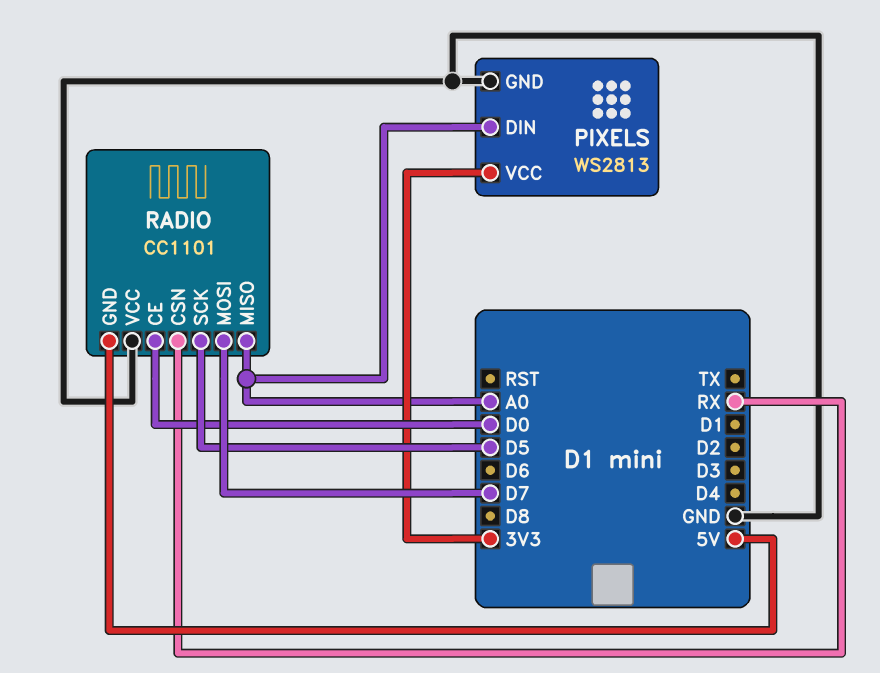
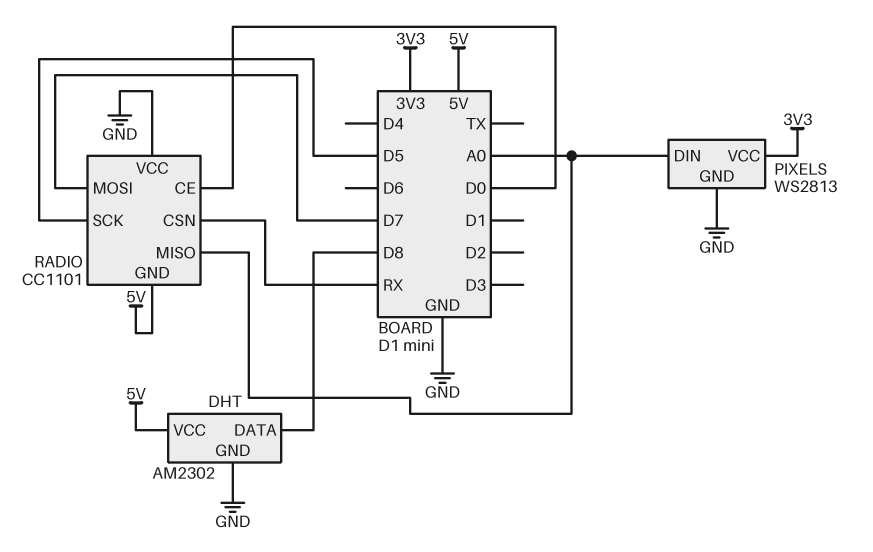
DHT: none -> AM2302
DHT pin DATA: none -> D8
DHT pin GND: none -> GND
DHT pin VCC: none -> 5V

